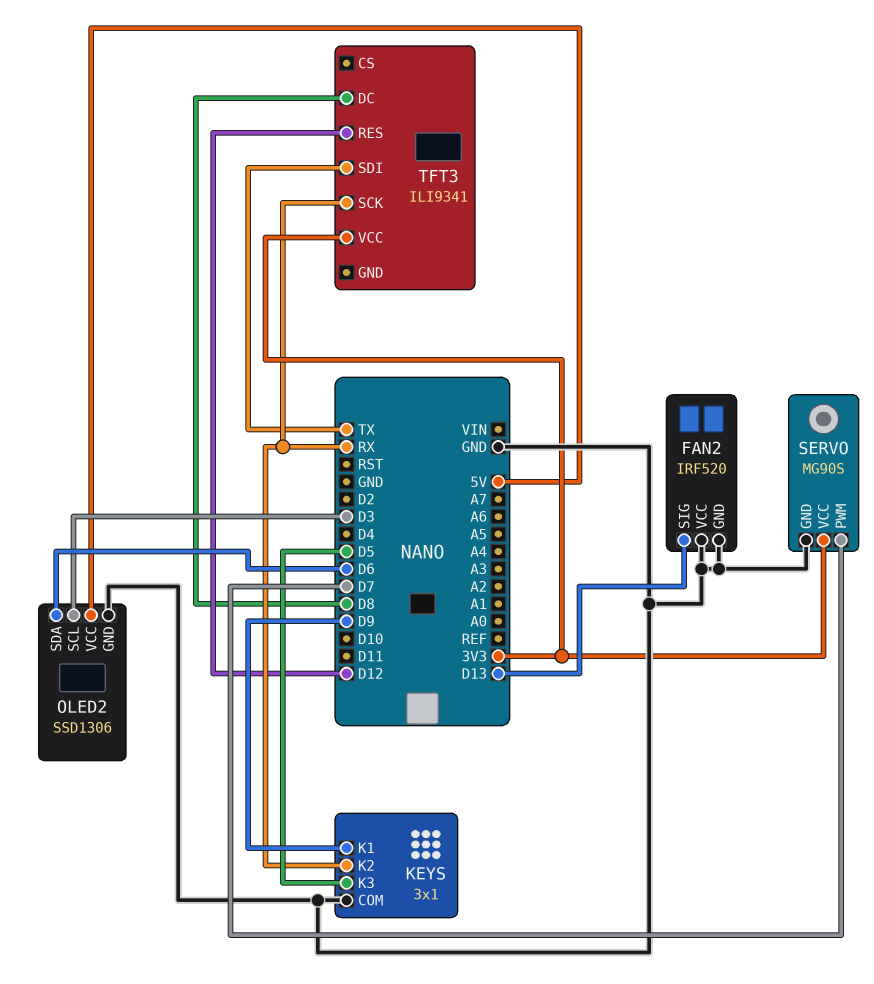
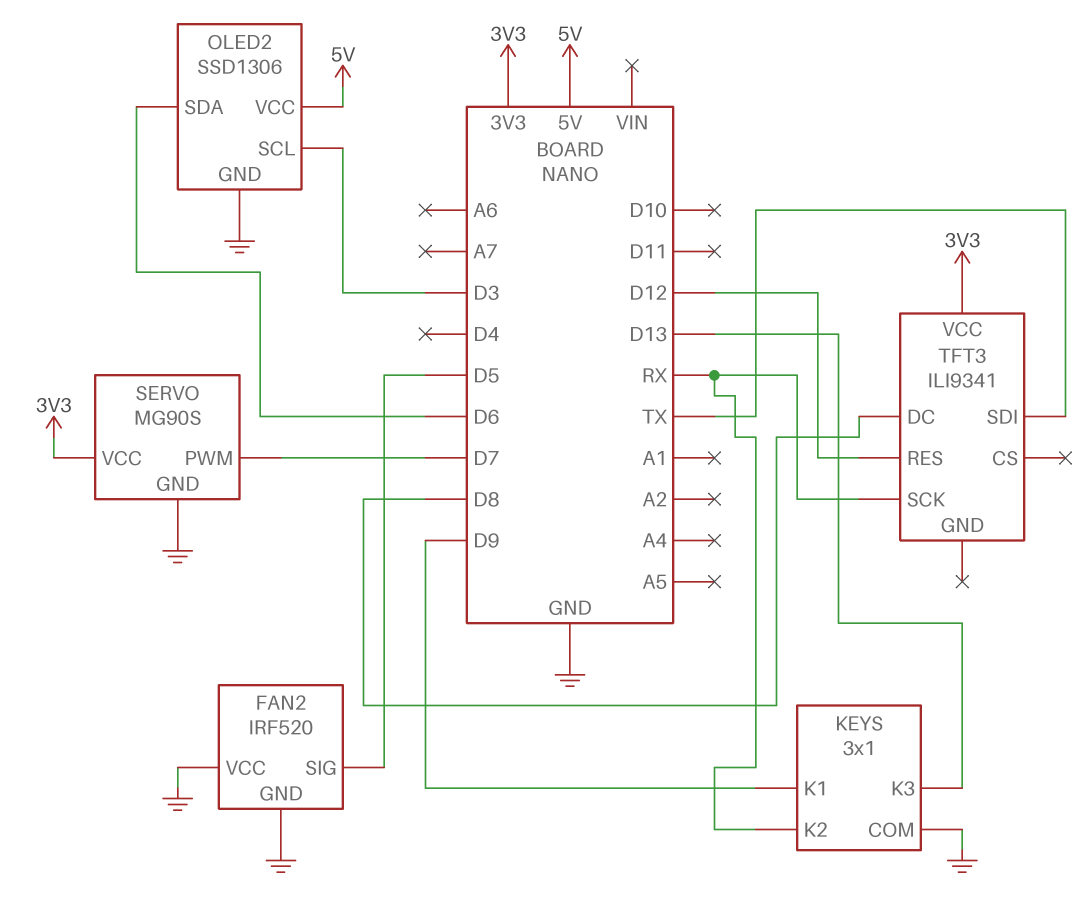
FAN2 pin SIG: D13 -> D5
KEYS pin K3: D5 -> D13

